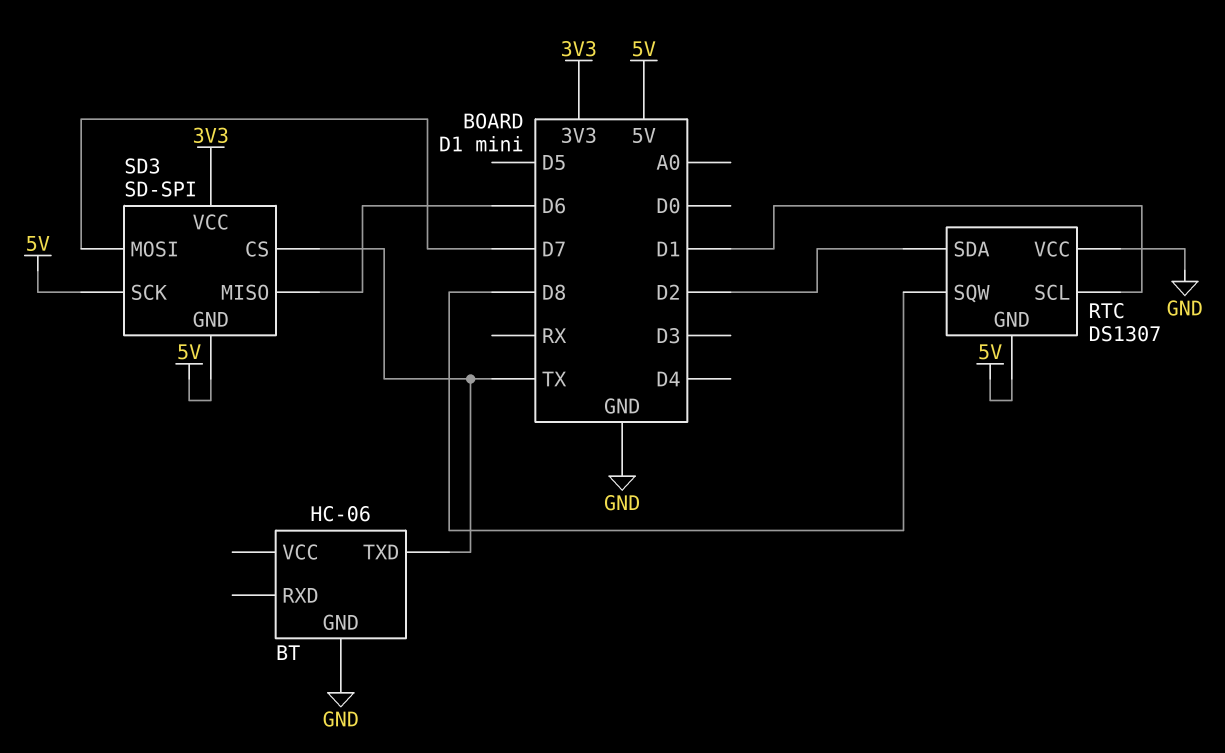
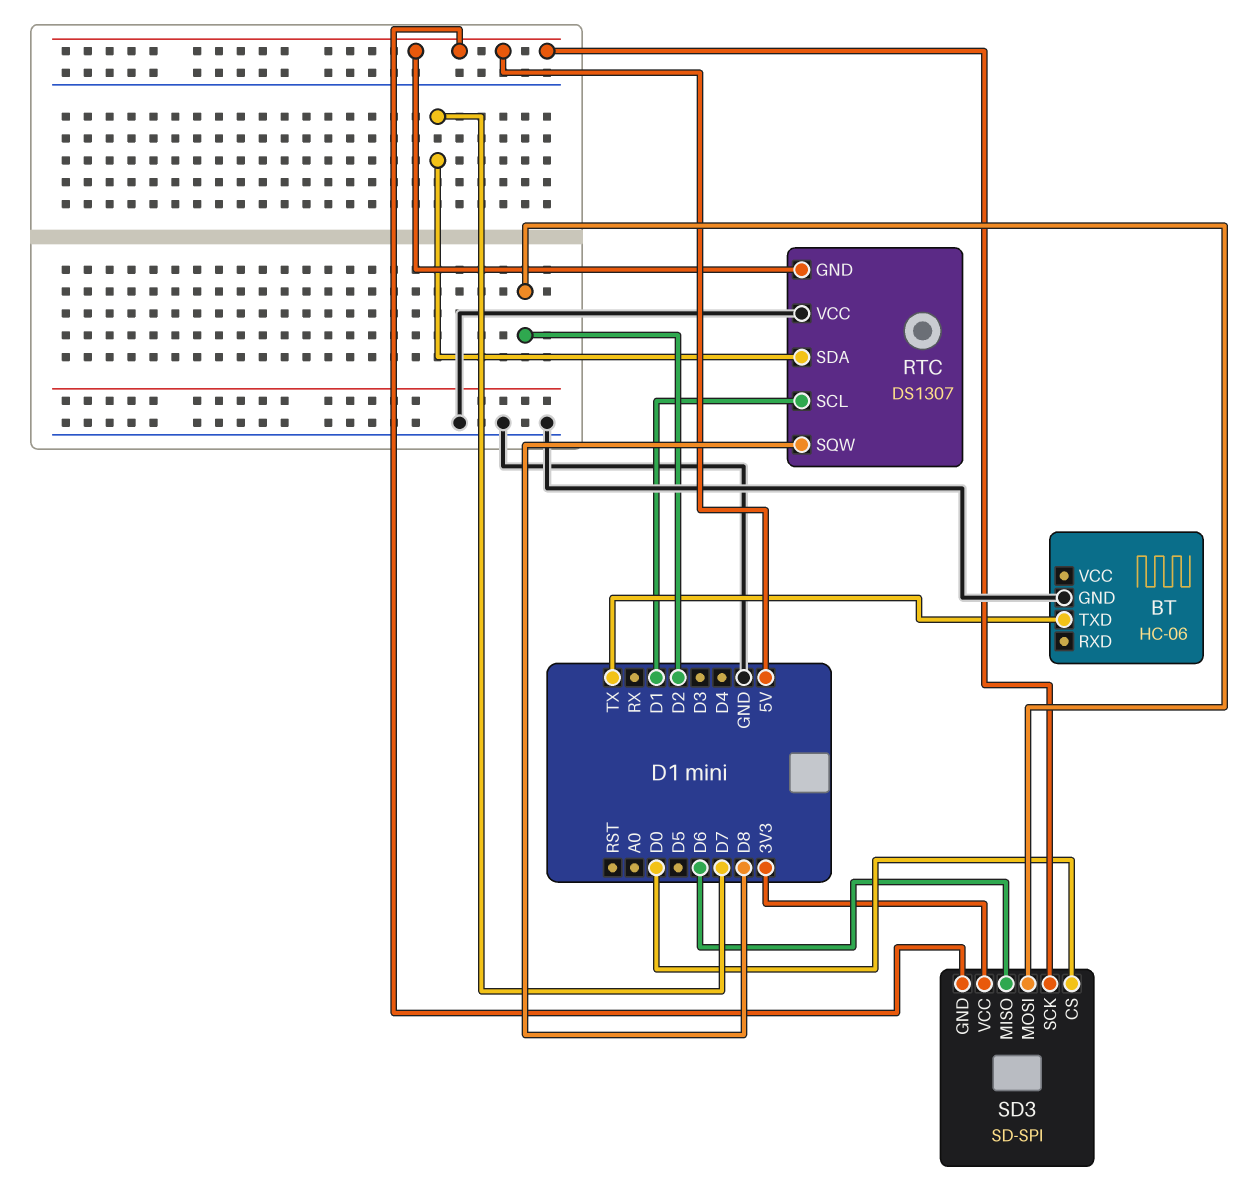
RTC pin SDA: D2 -> D7
SD3 pin CS: TX -> D0
SD3 pin MOSI: D7 -> D2

